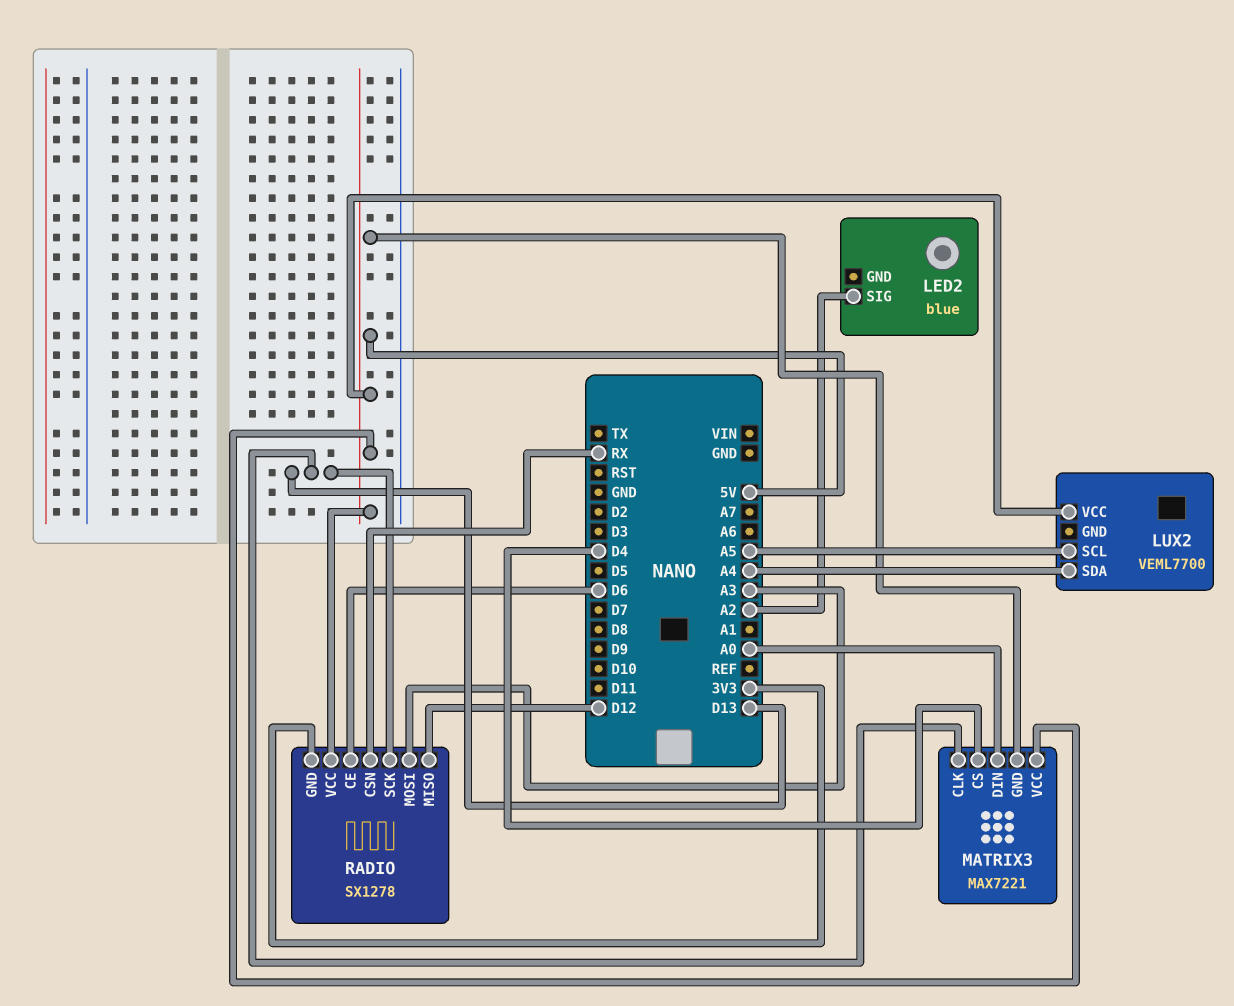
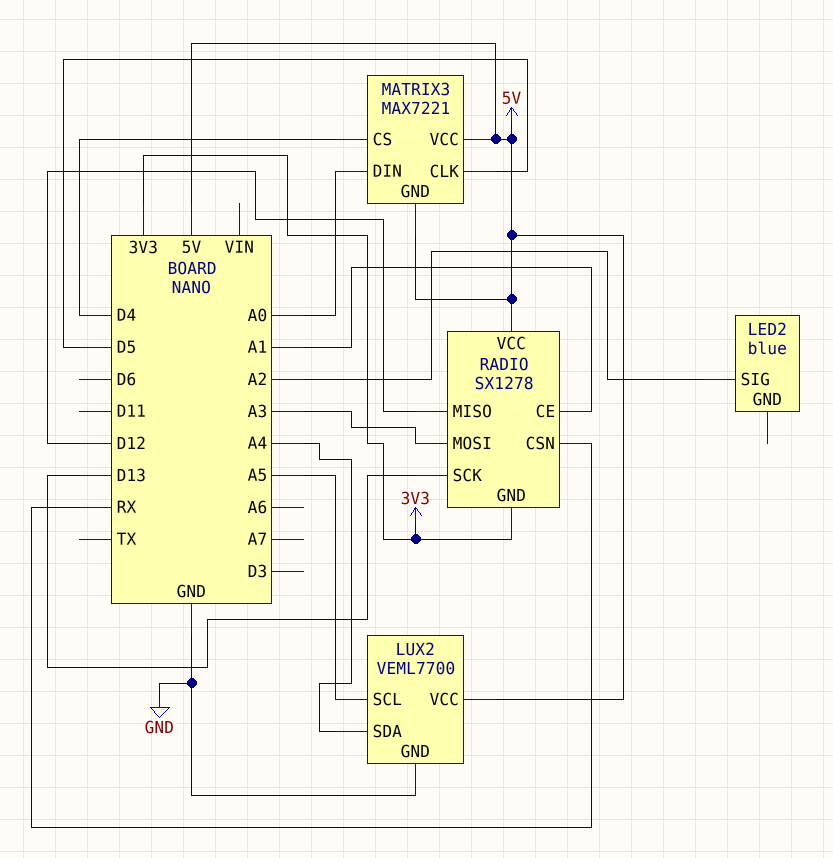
LUX2 pin GND: none -> GND
MATRIX3 pin CLK: D13 -> D5
RADIO pin CE: D6 -> A1

